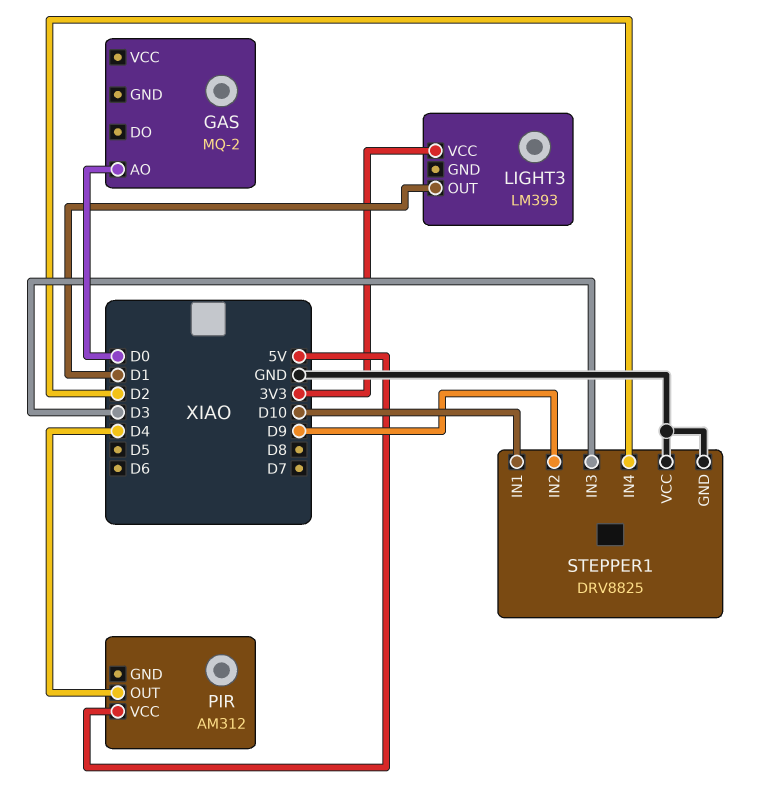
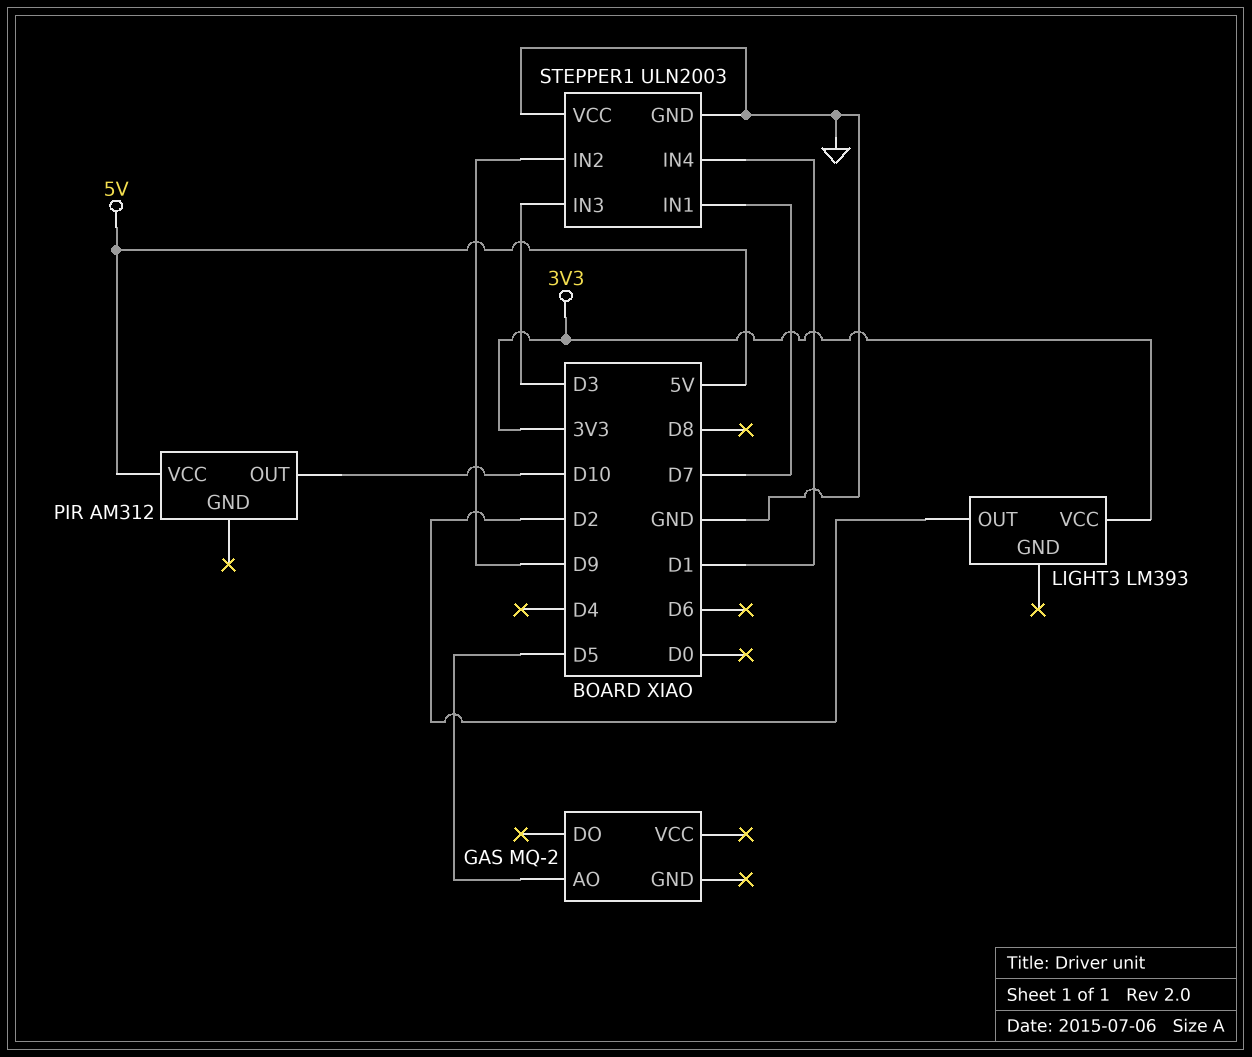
GAS pin AO: D0 -> D5
LIGHT3 pin OUT: D1 -> D2
PIR pin OUT: D4 -> D10
STEPPER1: DRV8825 -> ULN2003
STEPPER1 pin IN1: D10 -> D7
STEPPER1 pin IN4: D2 -> D1

